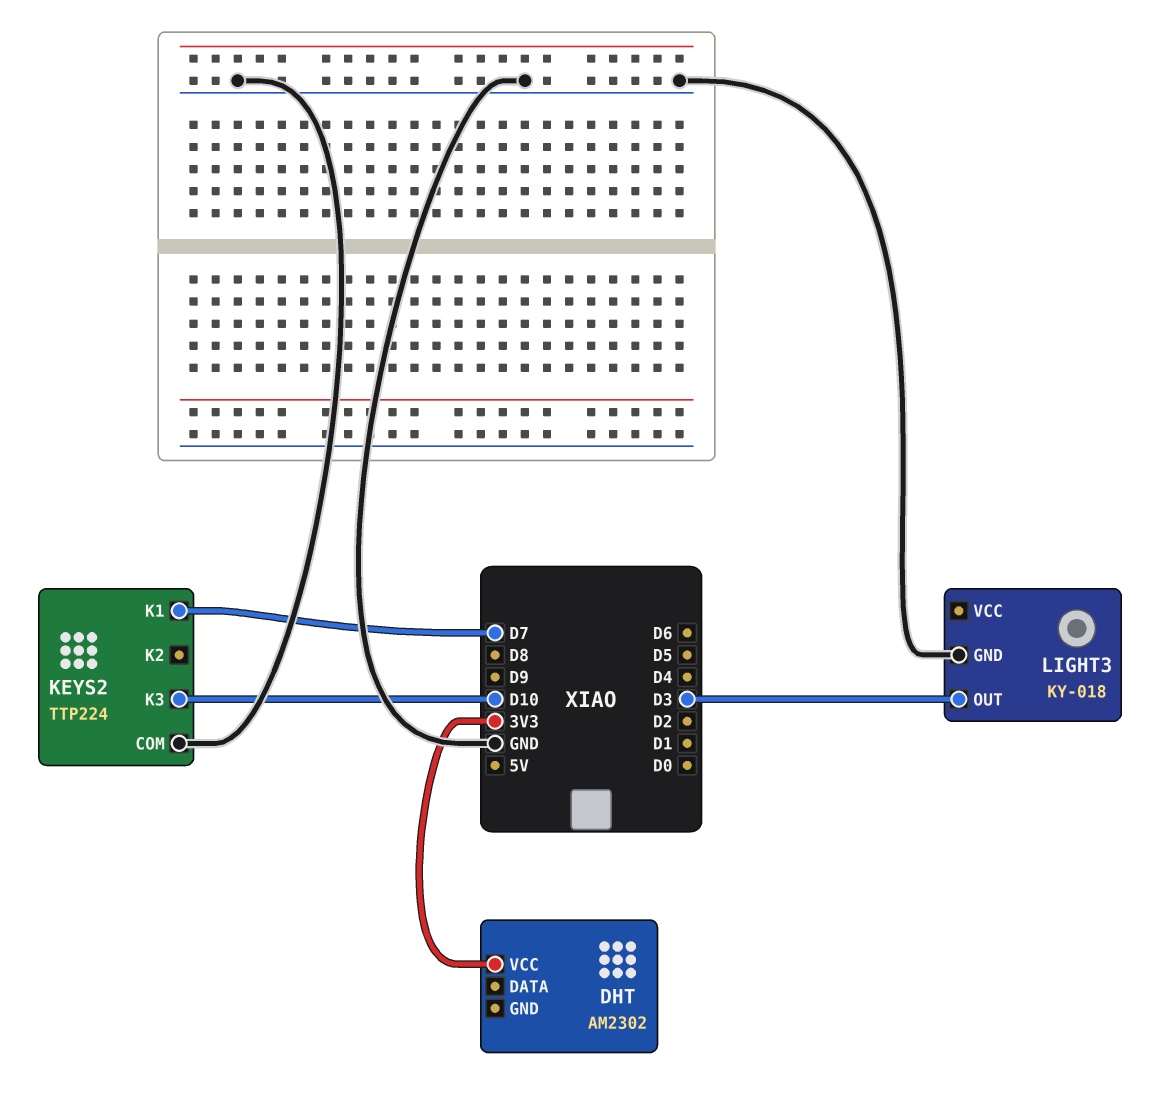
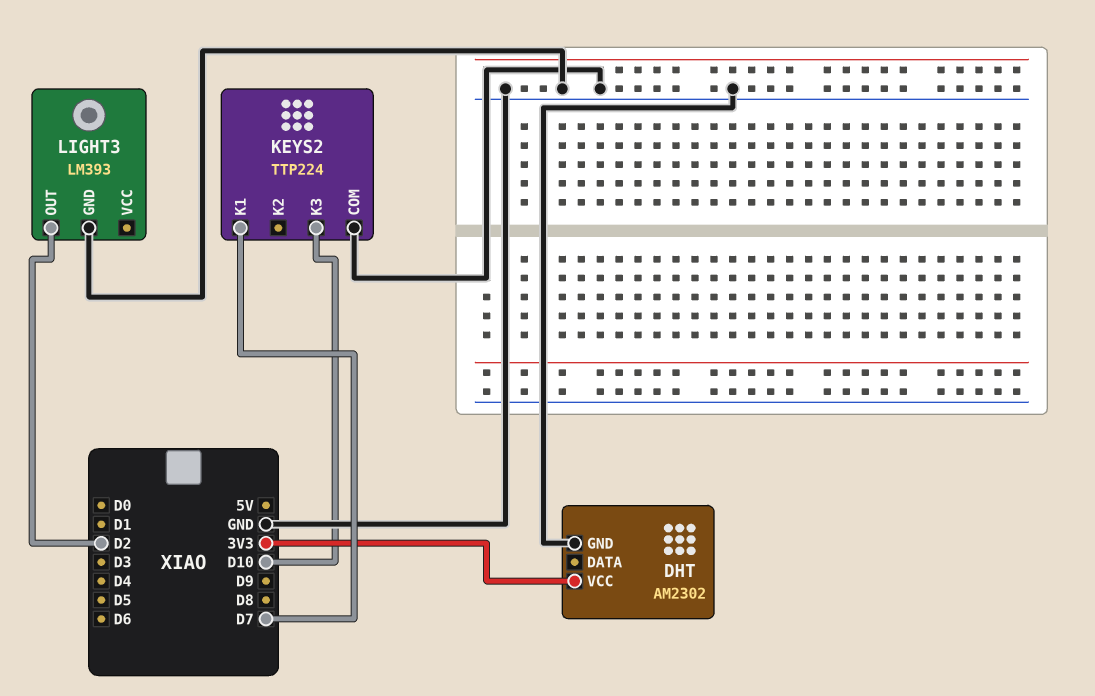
DHT pin GND: none -> GND
LIGHT3: KY-018 -> LM393
LIGHT3 pin OUT: D3 -> D2

